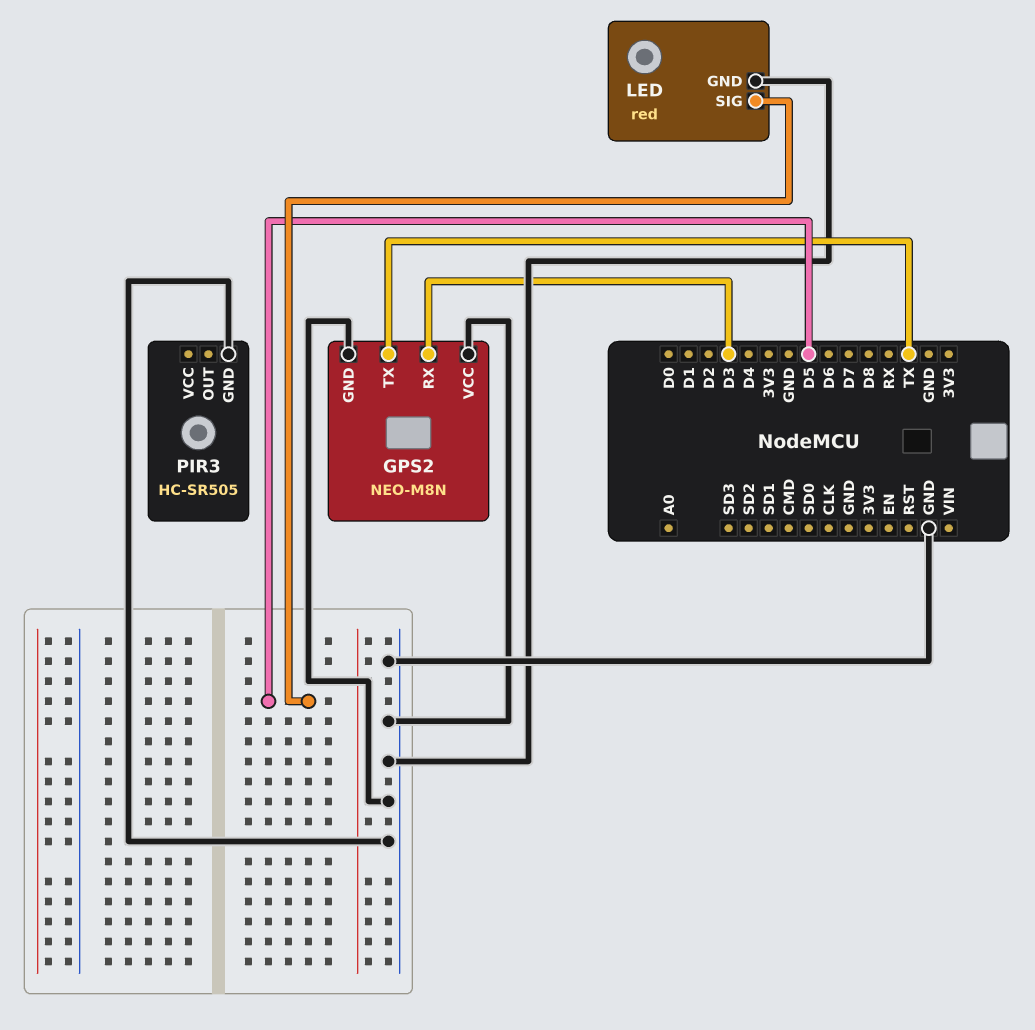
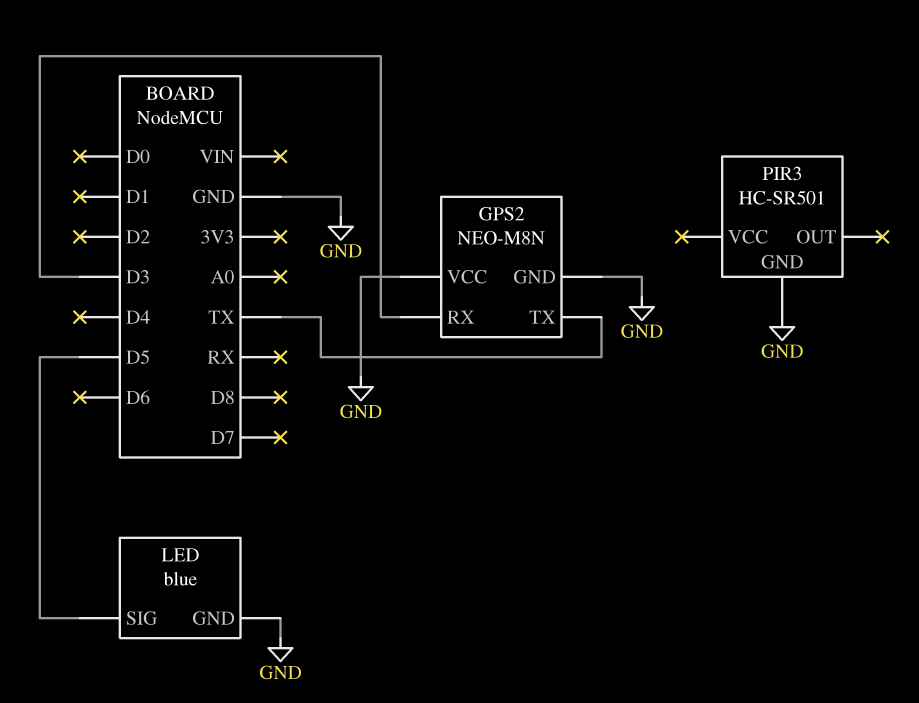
LED: red -> blue
PIR3: HC-SR505 -> HC-SR501

